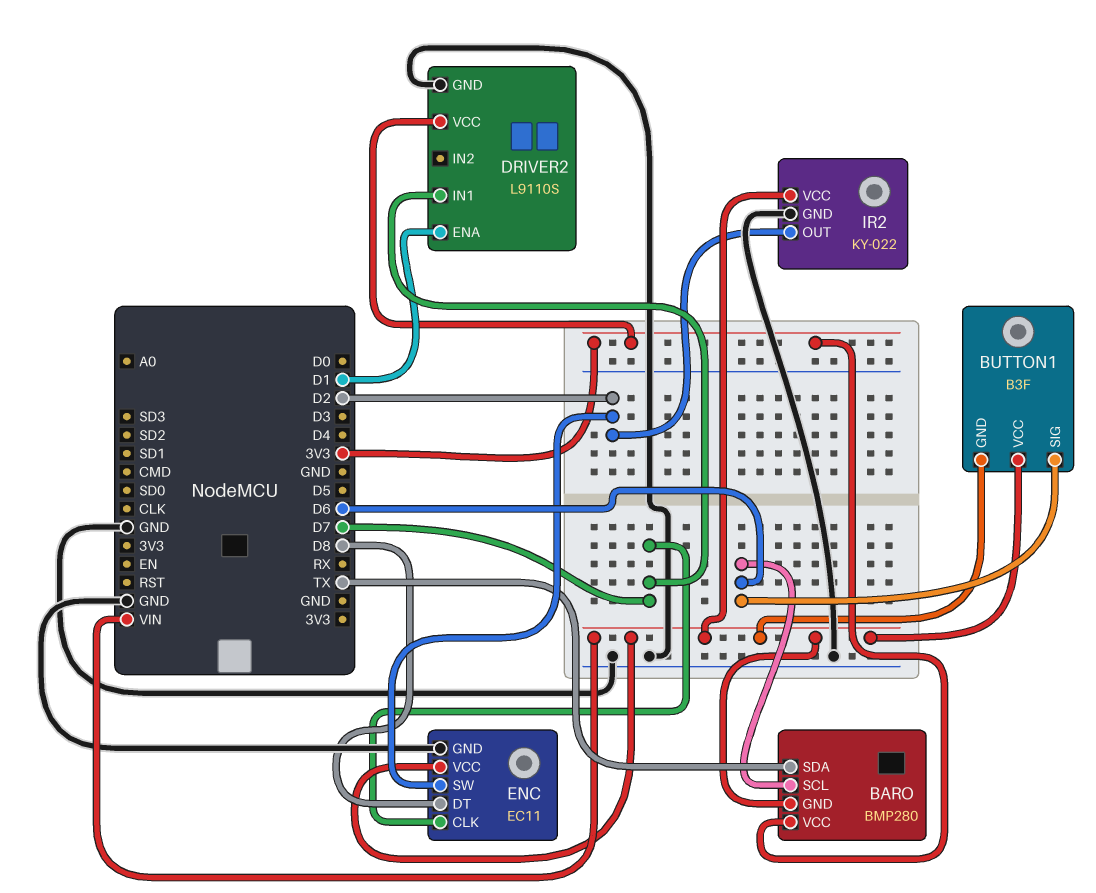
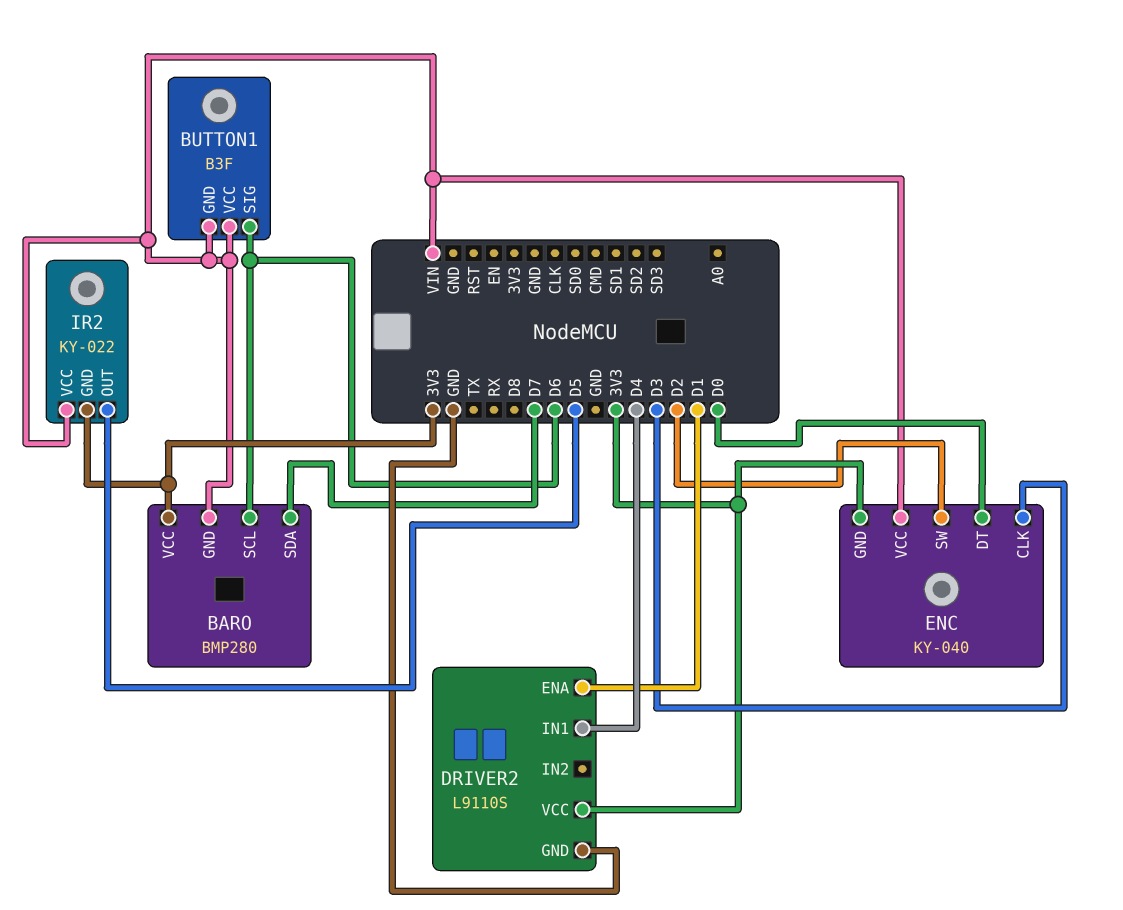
BARO pin SDA: TX -> D7
DRIVER2 pin IN1: D7 -> D4
ENC: EC11 -> KY-040
ENC pin CLK: D7 -> D3
ENC pin DT: D8 -> D0
ENC pin GND: GND -> 3V3
IR2 pin GND: GND -> 3V3
IR2 pin OUT: D2 -> D5

